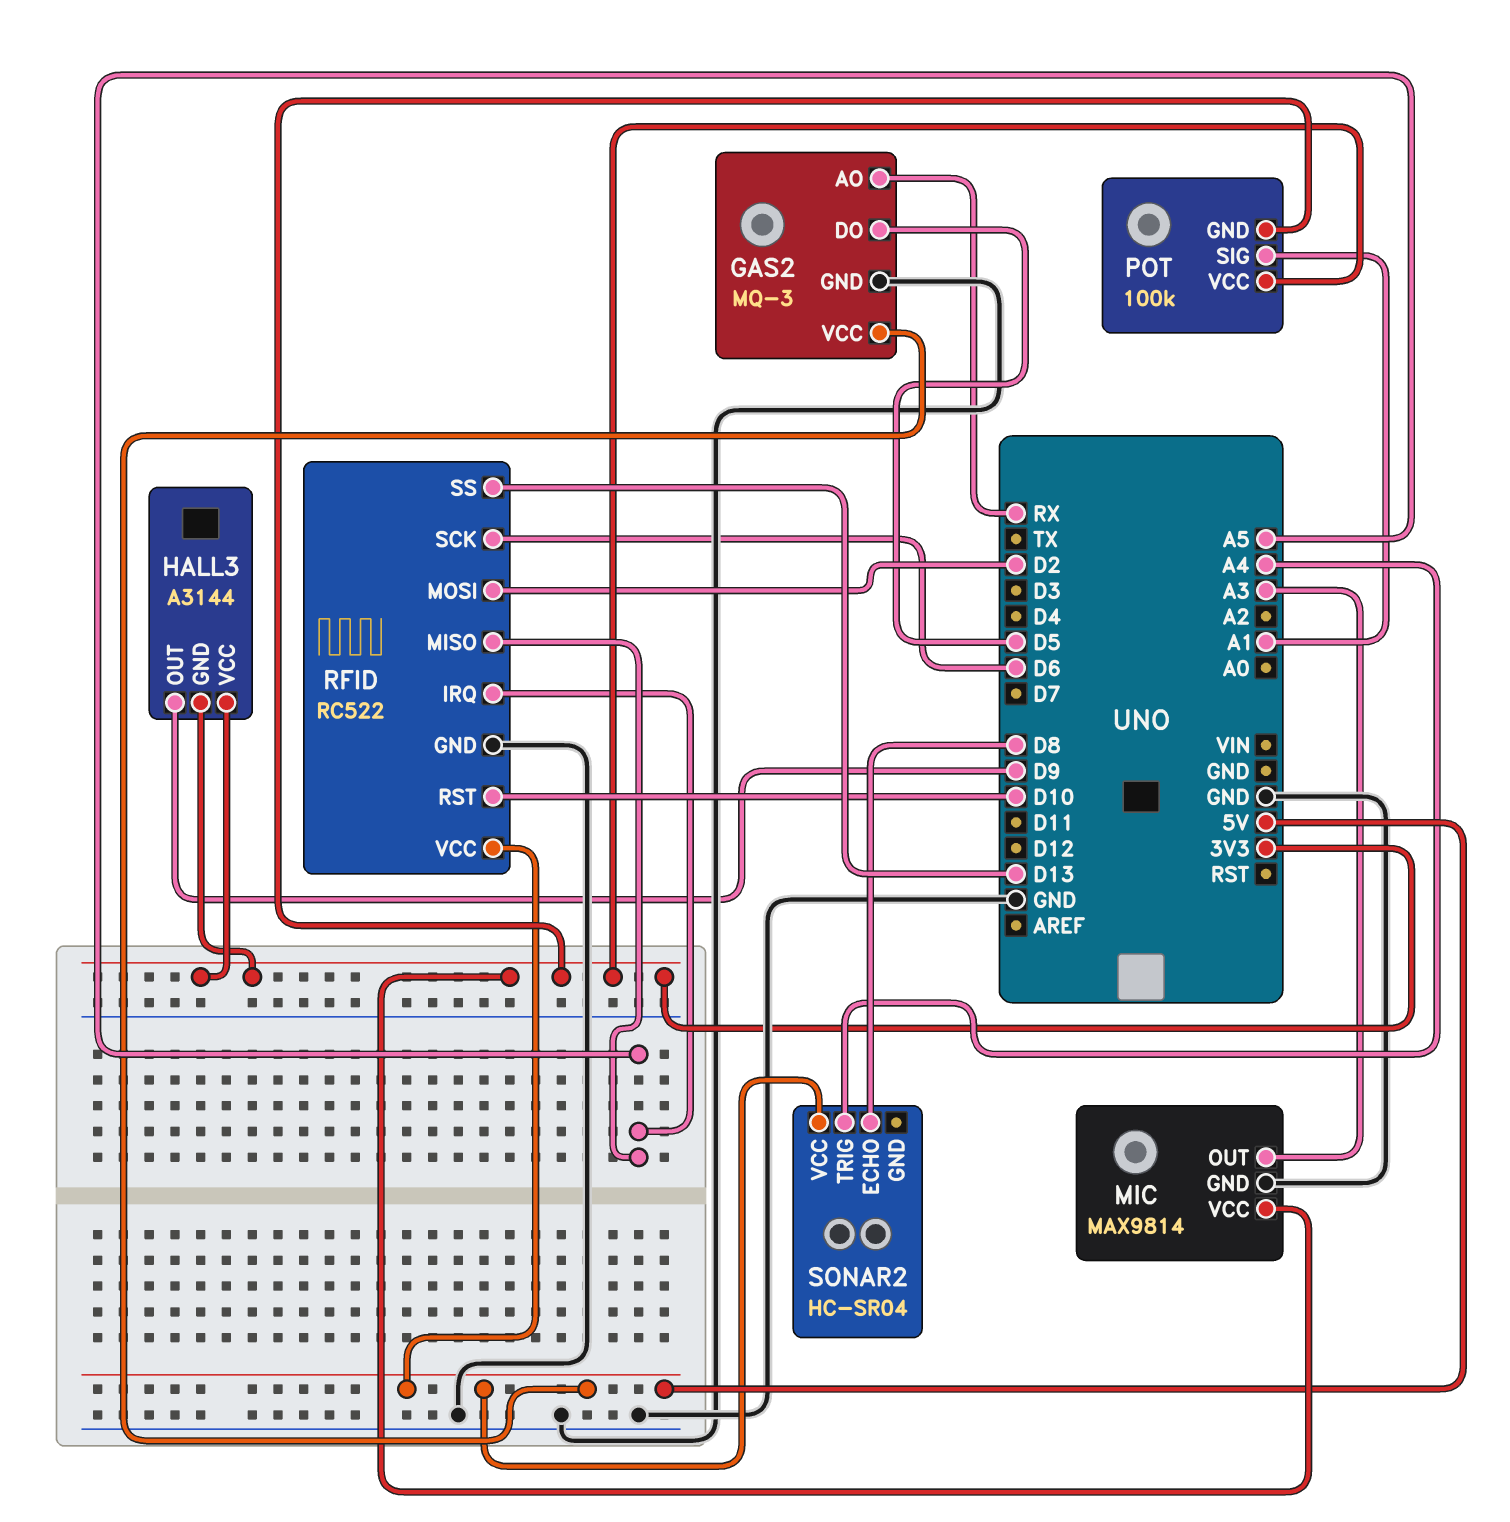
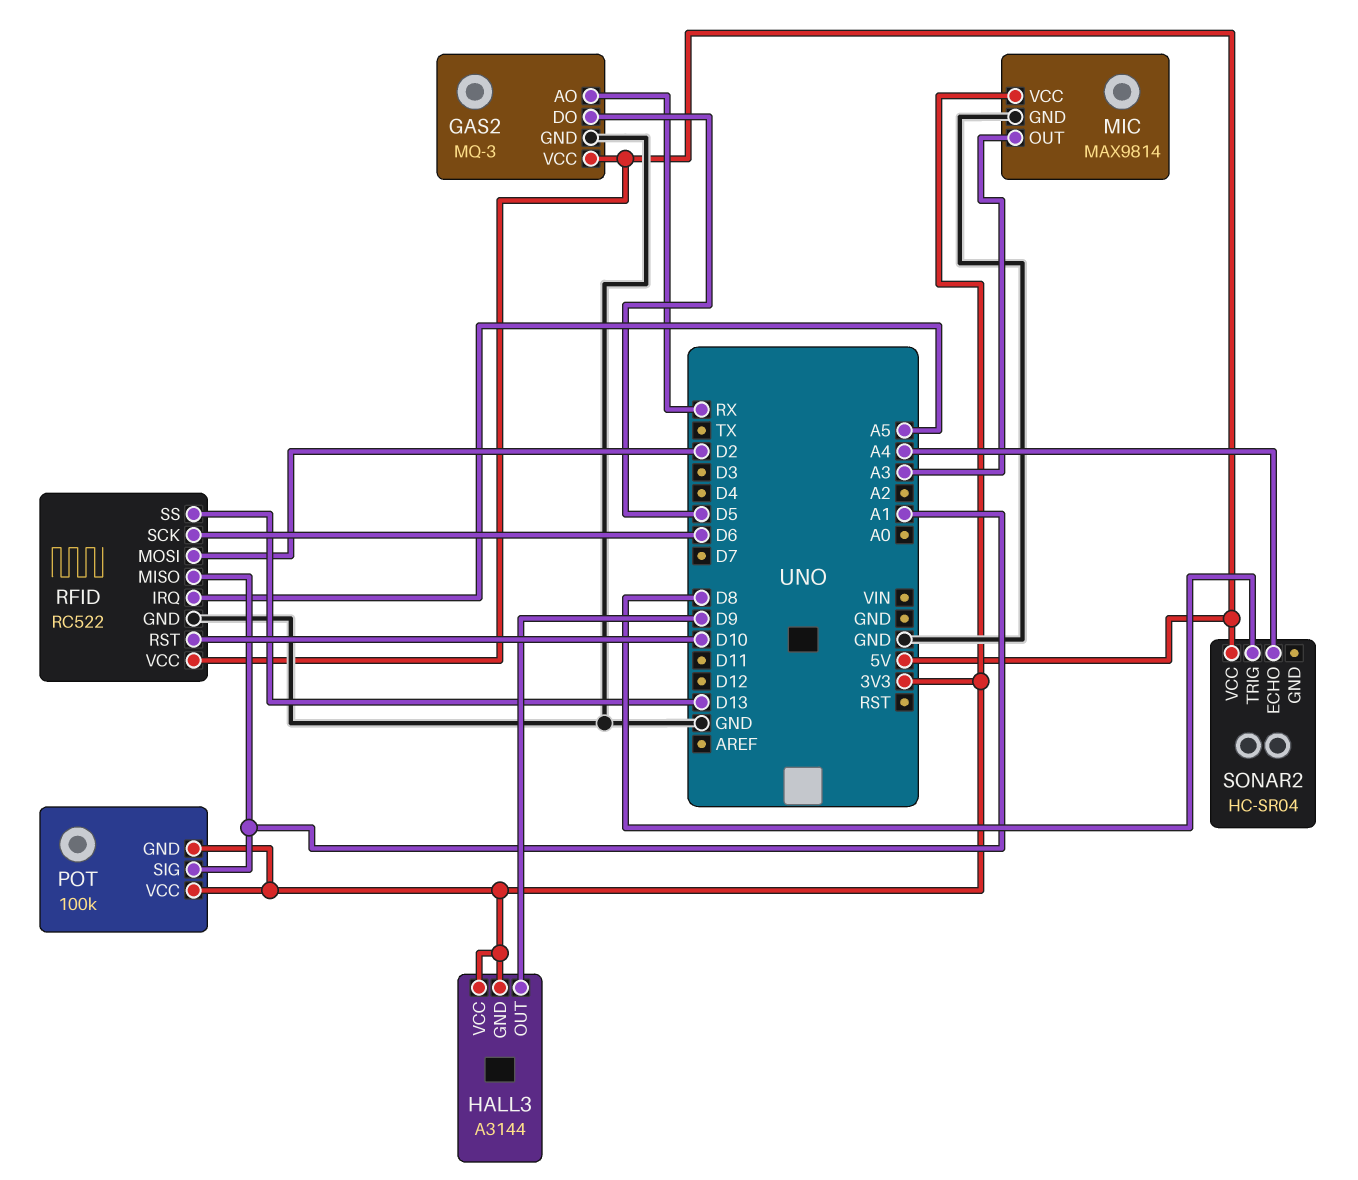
RFID pin MISO: A5 -> A1
SONAR2 pin ECHO: D8 -> A4
SONAR2 pin TRIG: A4 -> D8

